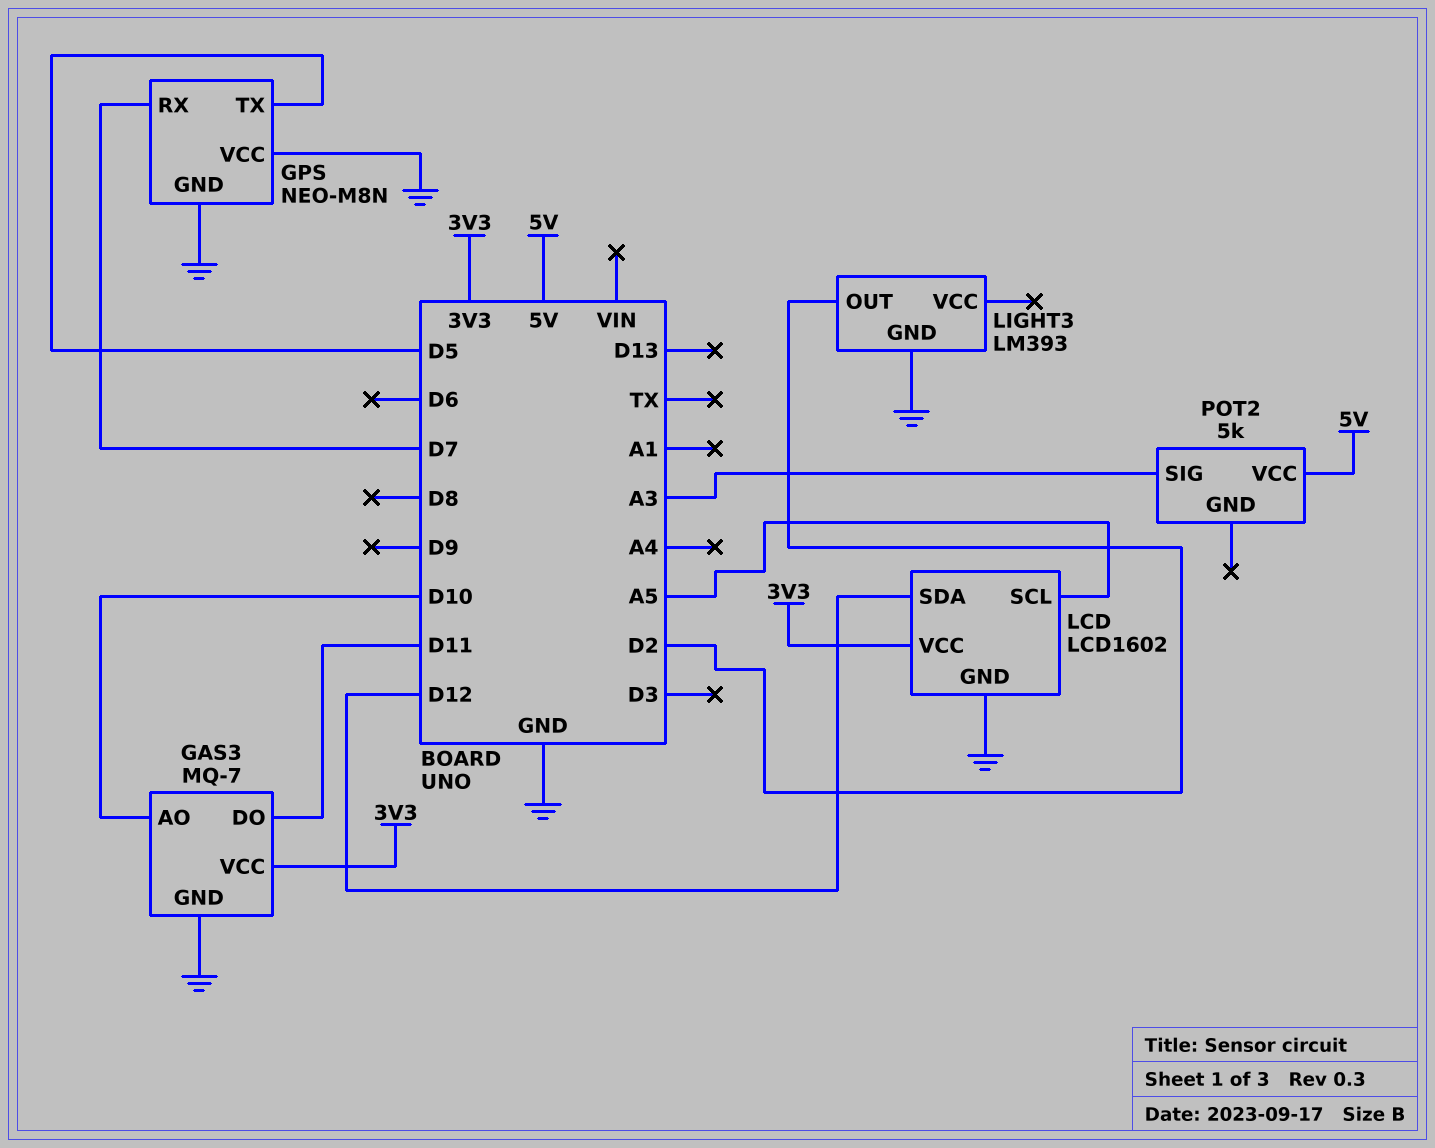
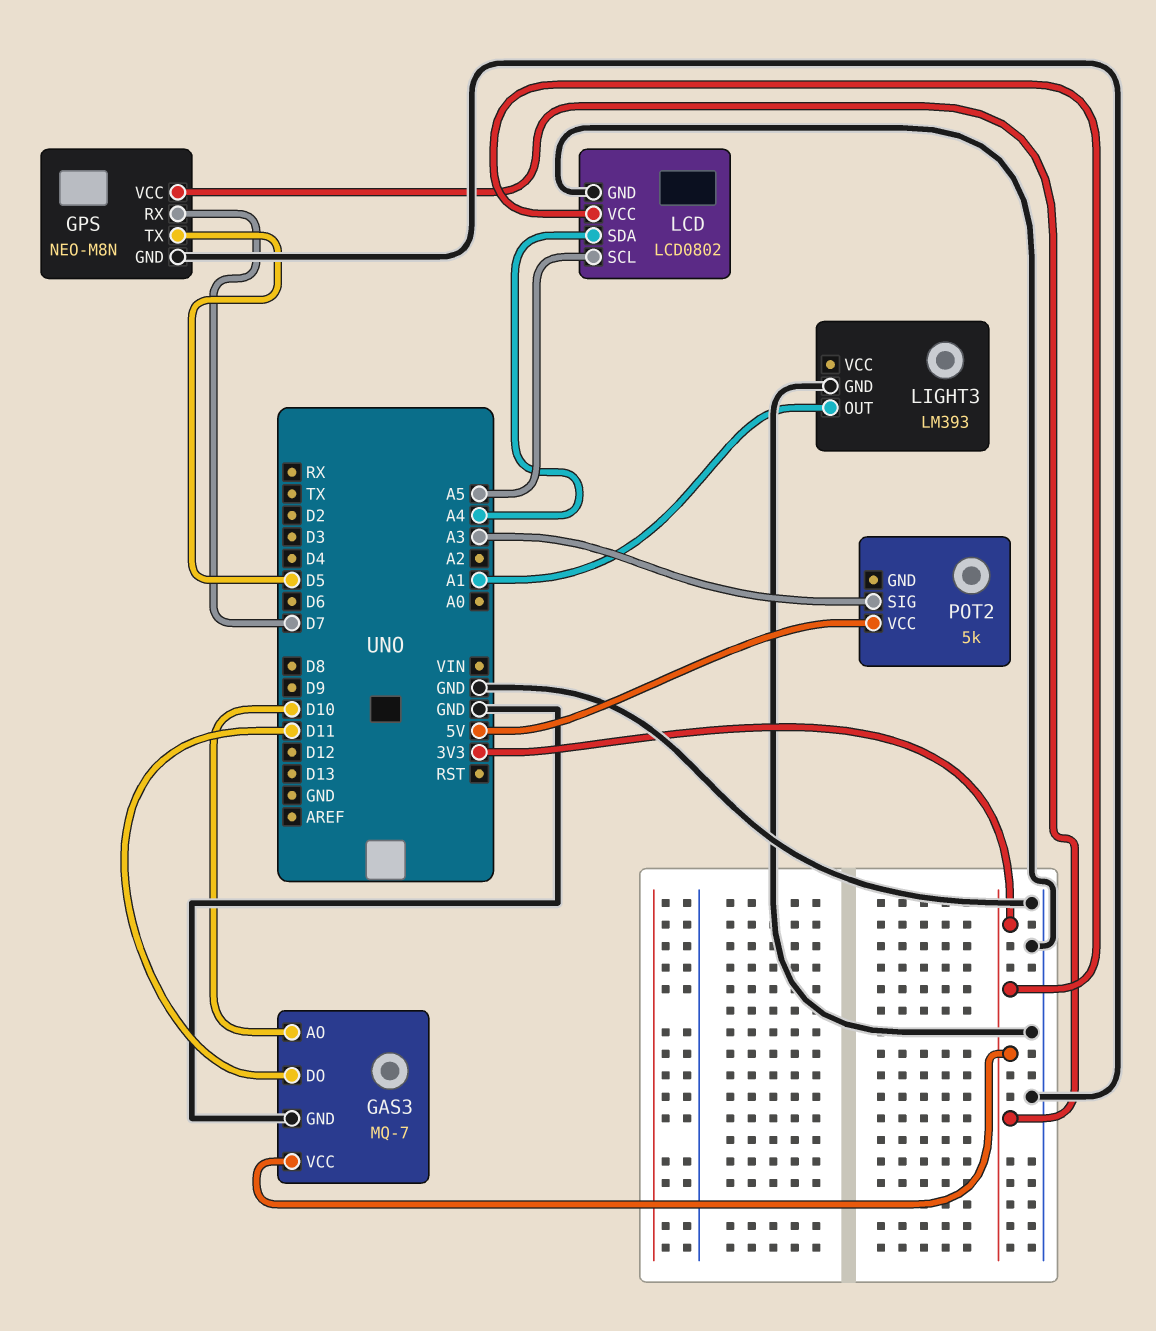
GPS pin VCC: GND -> 3V3
LCD: LCD1602 -> LCD0802
LCD pin SDA: D12 -> A4
LIGHT3 pin OUT: D2 -> A1

